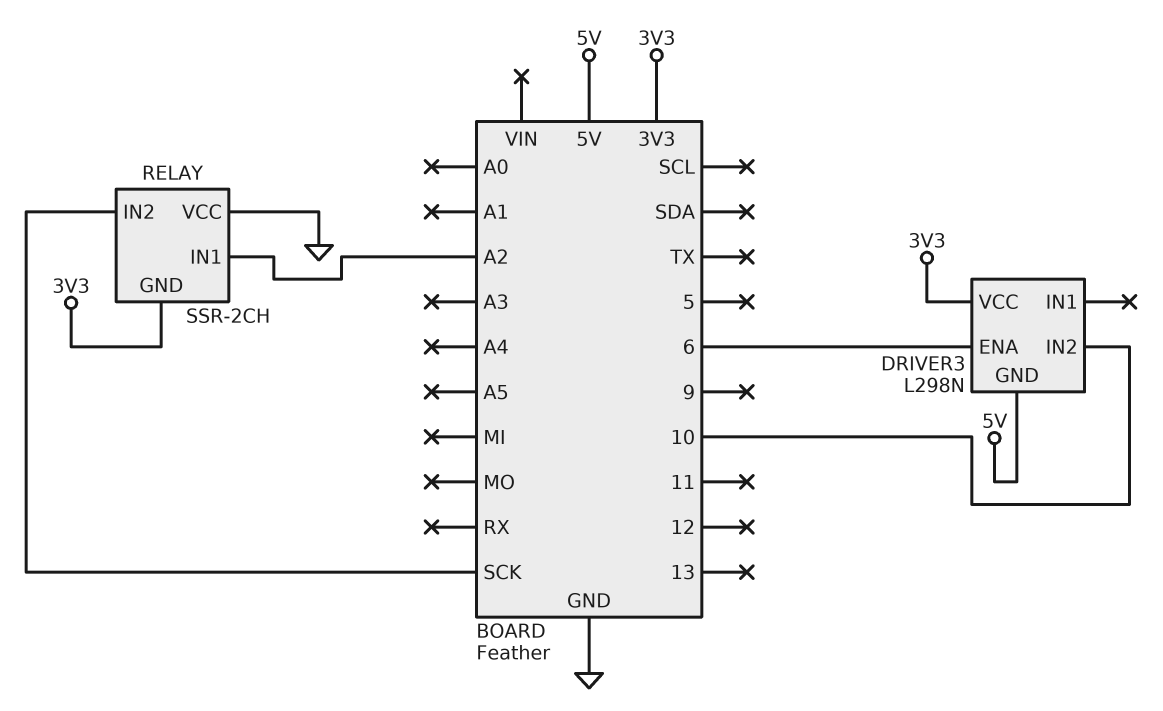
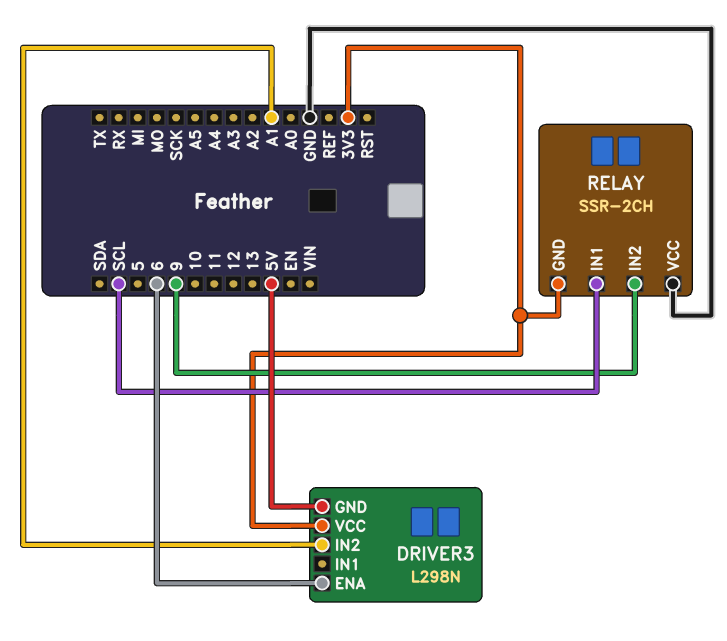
DRIVER3 pin IN2: 10 -> A1
RELAY pin IN1: A2 -> SCL
RELAY pin IN2: SCK -> 9

